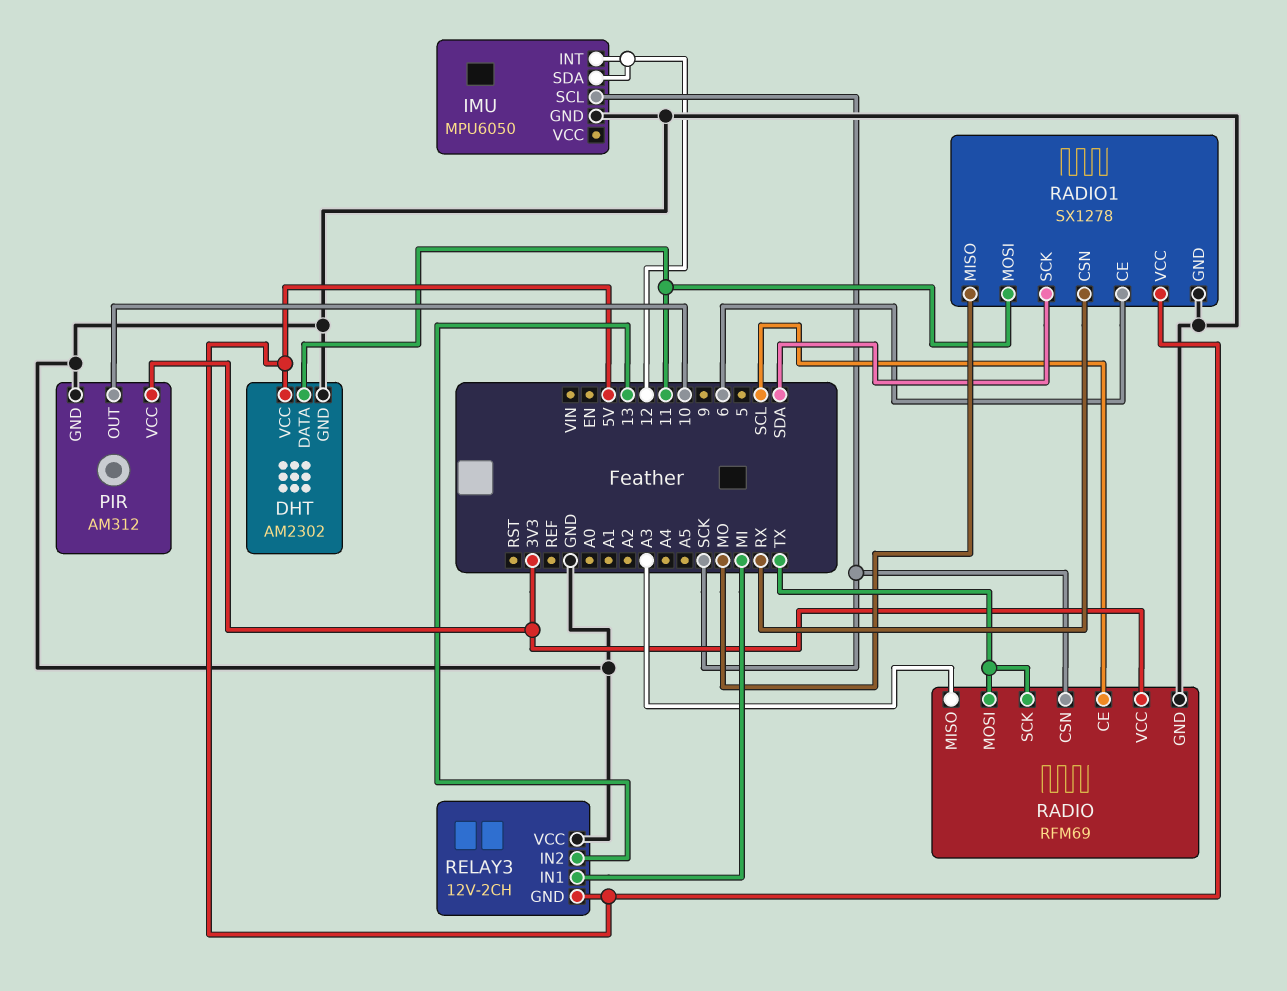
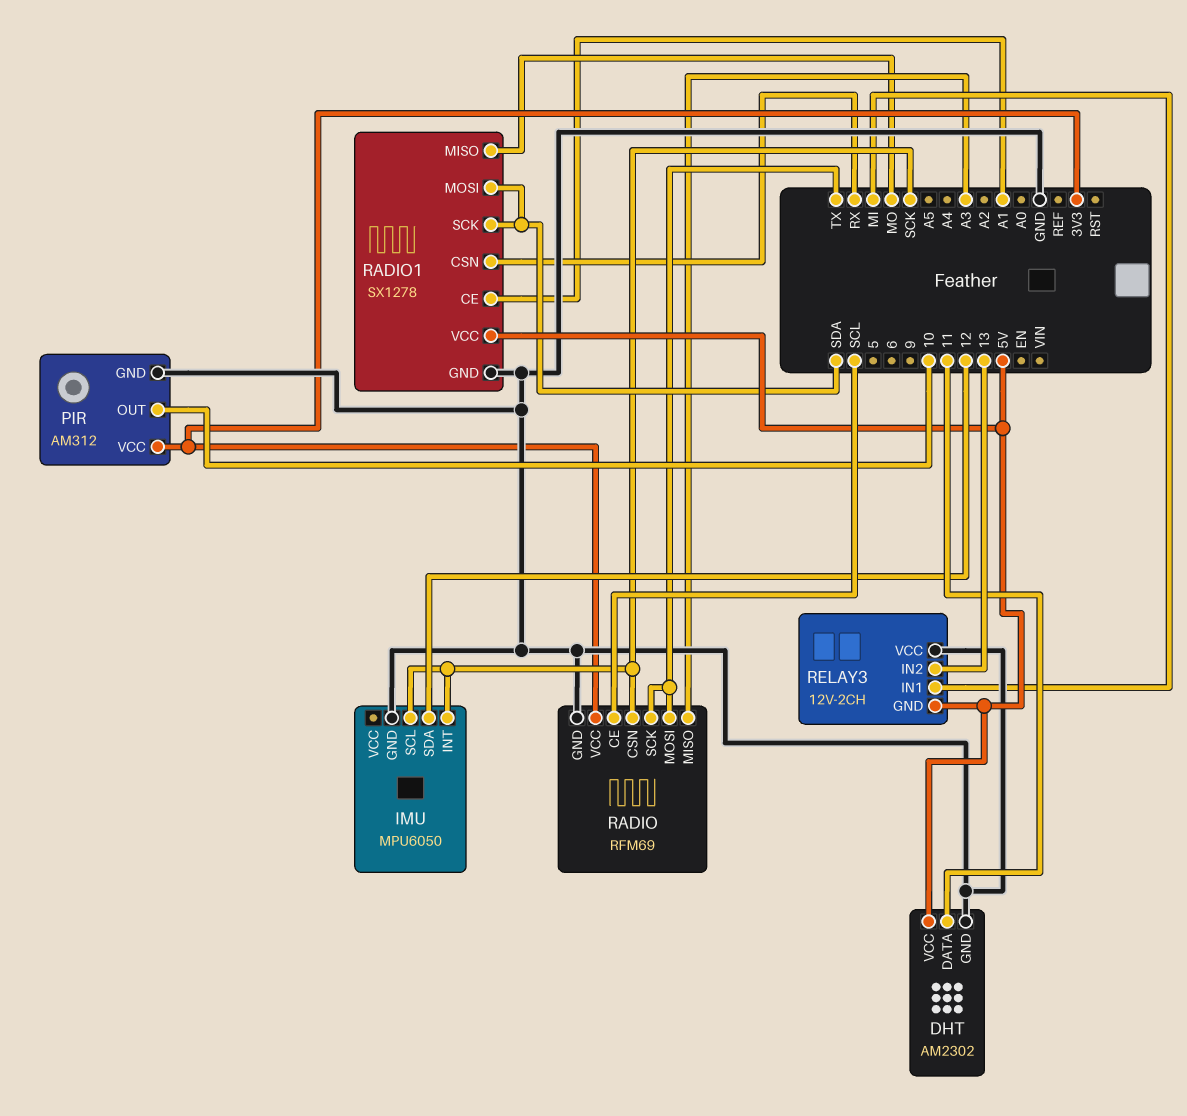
IMU pin INT: 12 -> SCK
RADIO1 pin CE: 6 -> A1
RADIO1 pin MOSI: 11 -> SDA

